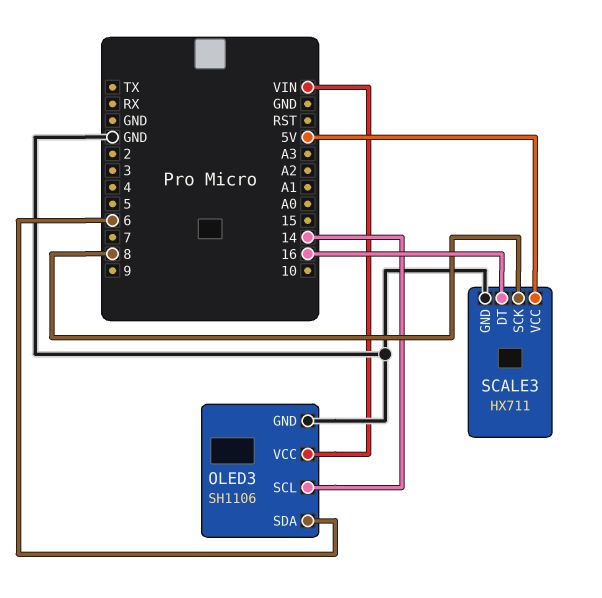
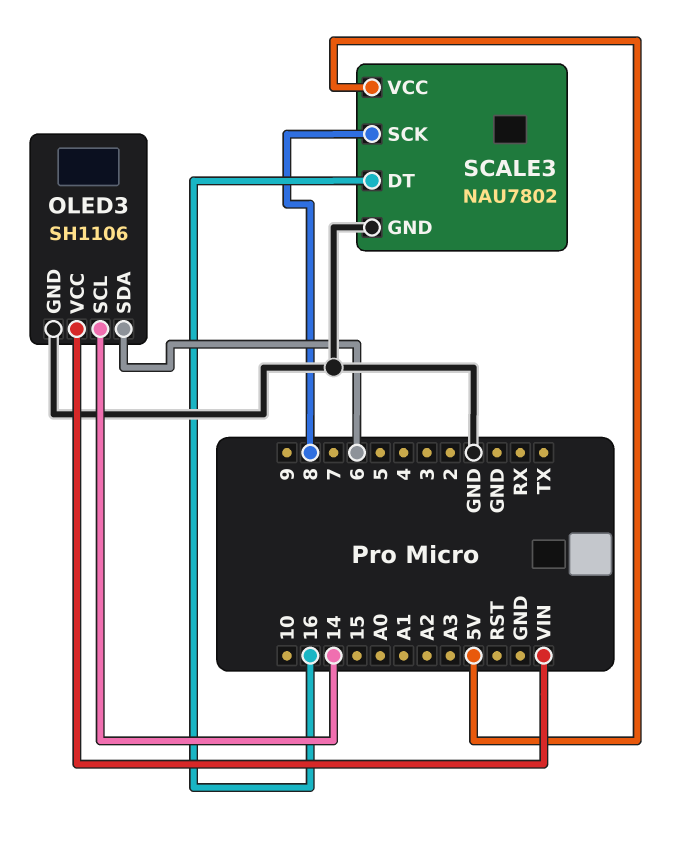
SCALE3: HX711 -> NAU7802

